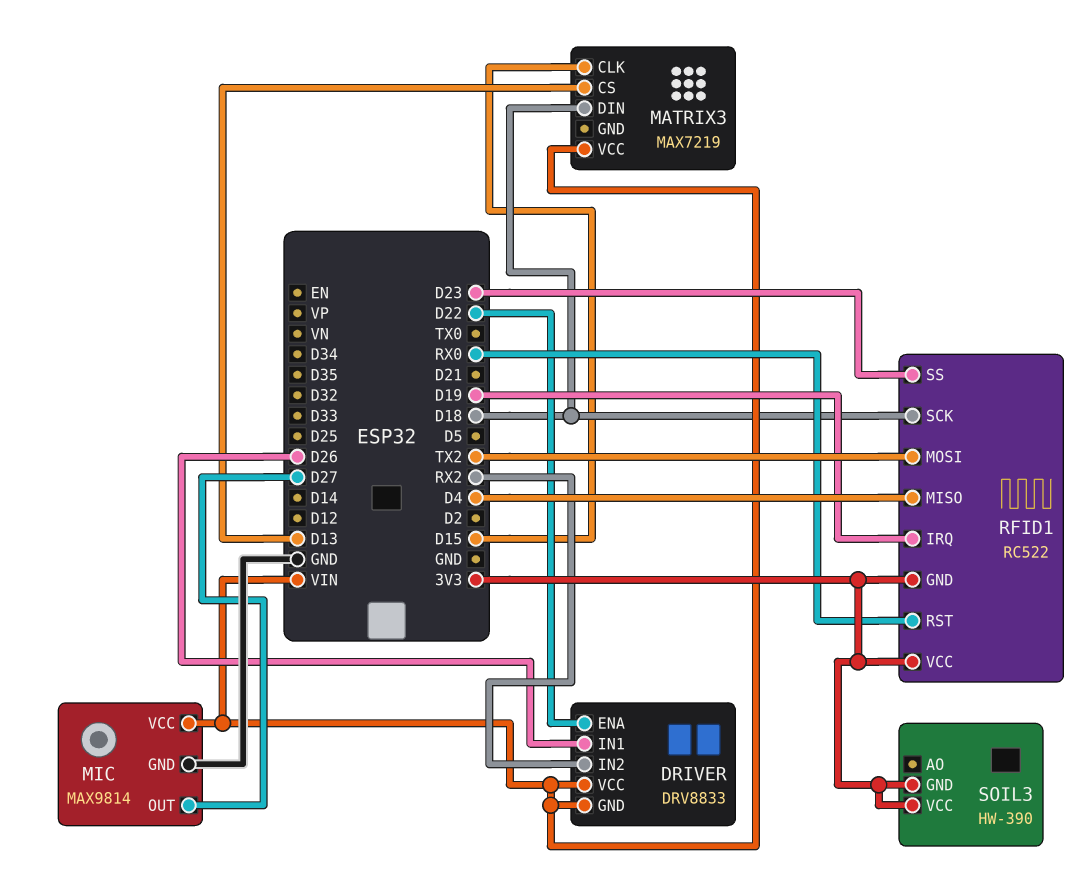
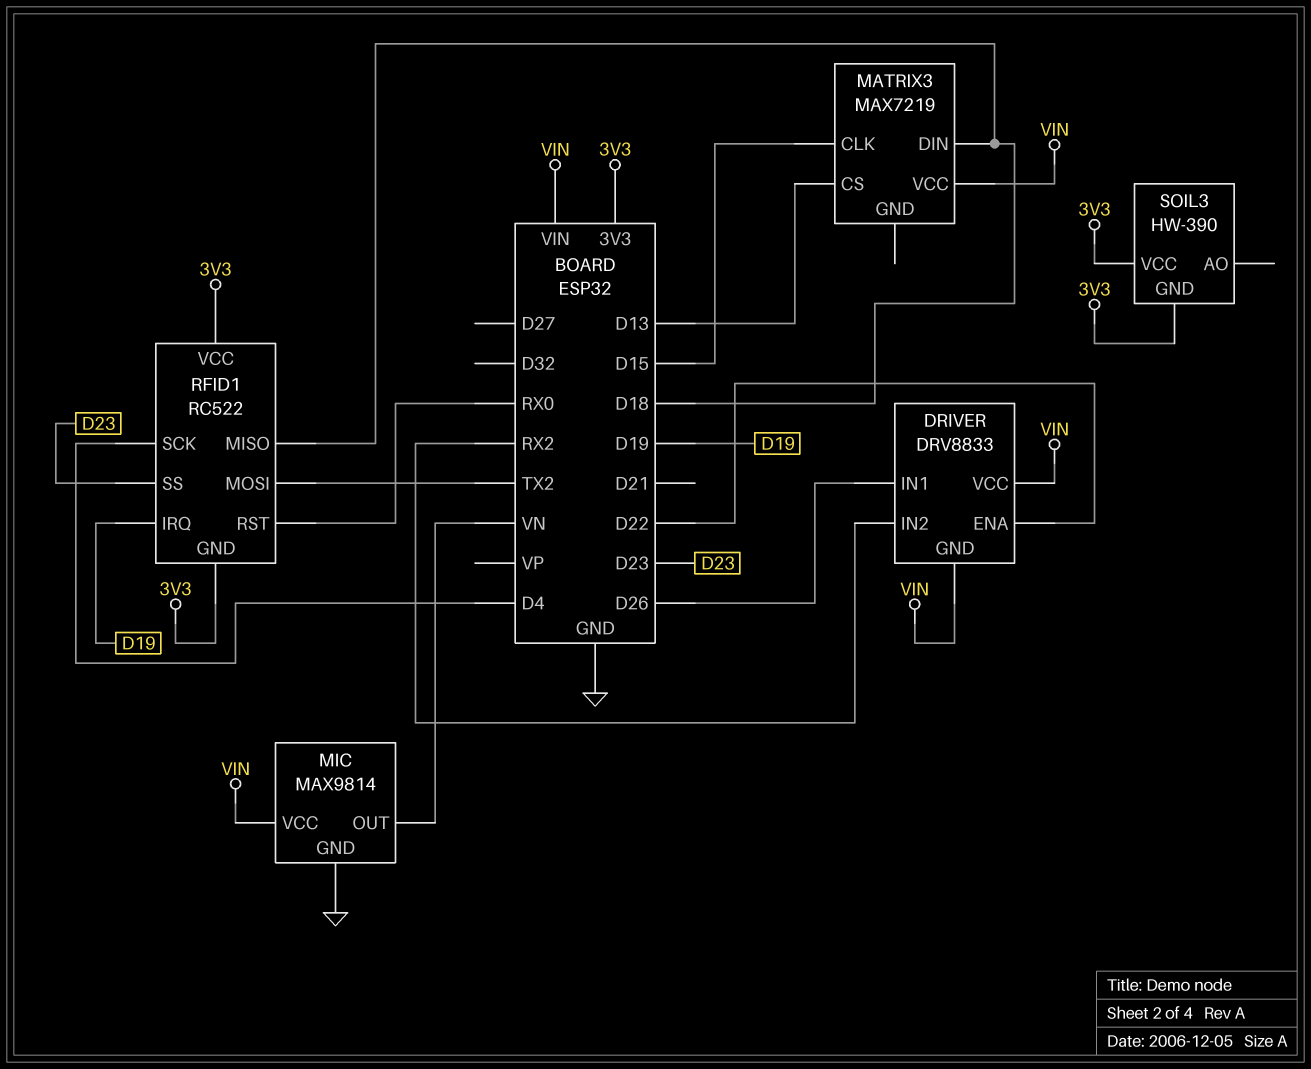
MIC pin OUT: D27 -> VN
RFID1 pin MISO: D4 -> D18
RFID1 pin SCK: D18 -> D4

